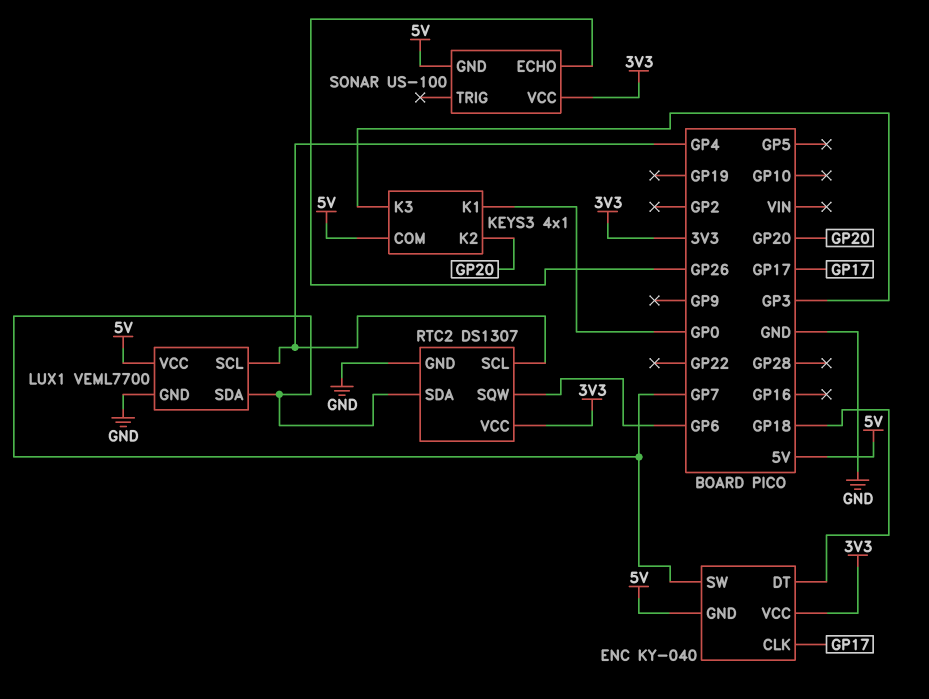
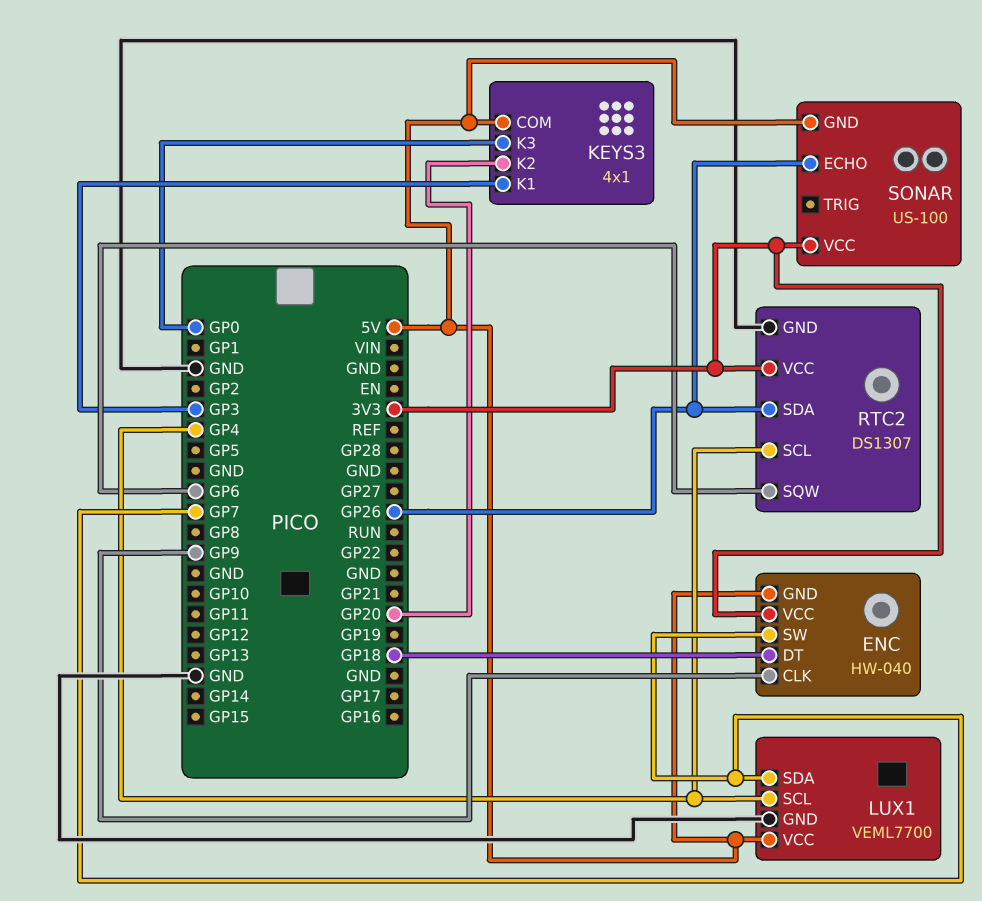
ENC: KY-040 -> HW-040
ENC pin CLK: GP17 -> GP9
KEYS3 pin K1: GP0 -> GP3
KEYS3 pin K3: GP3 -> GP0
RTC2 pin SDA: GP7 -> GP26

